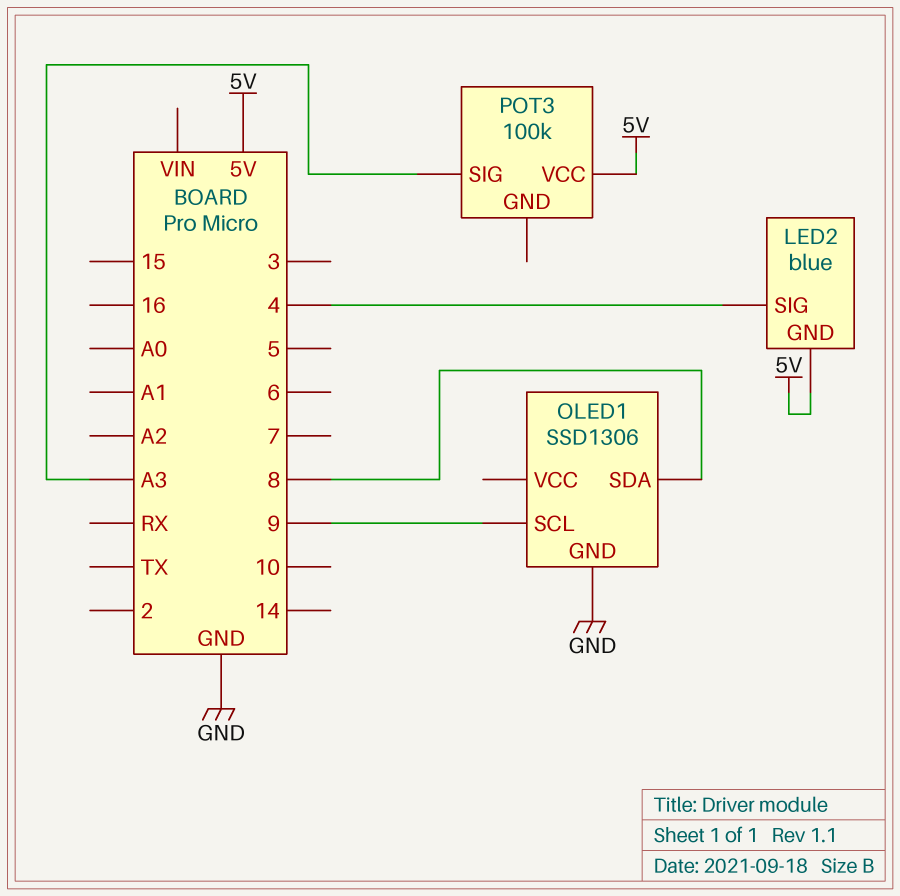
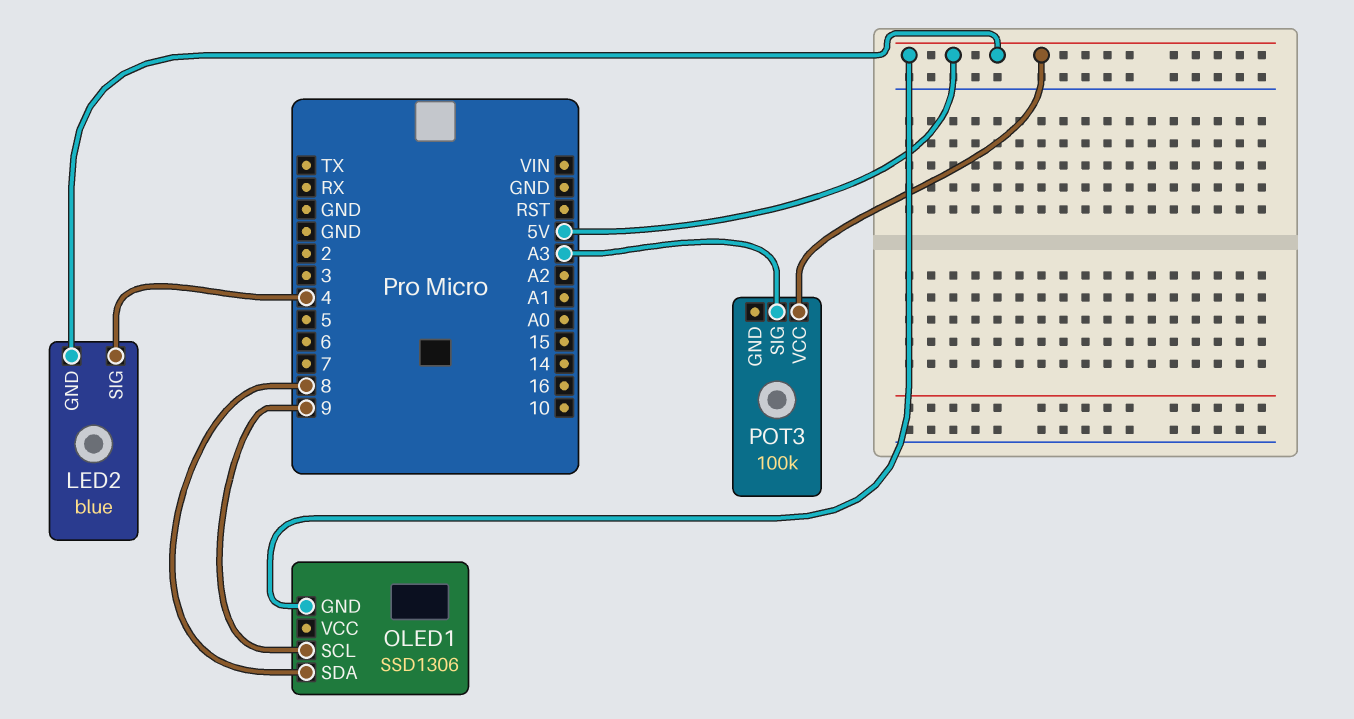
OLED1 pin GND: GND -> 5V

